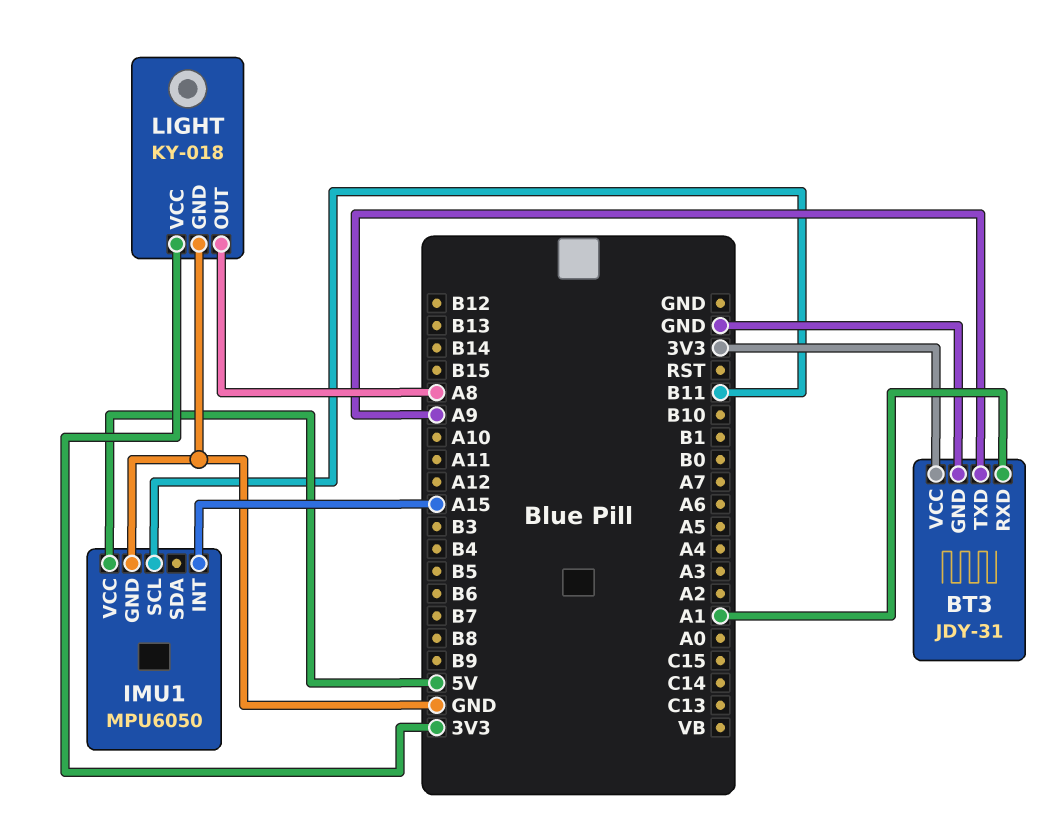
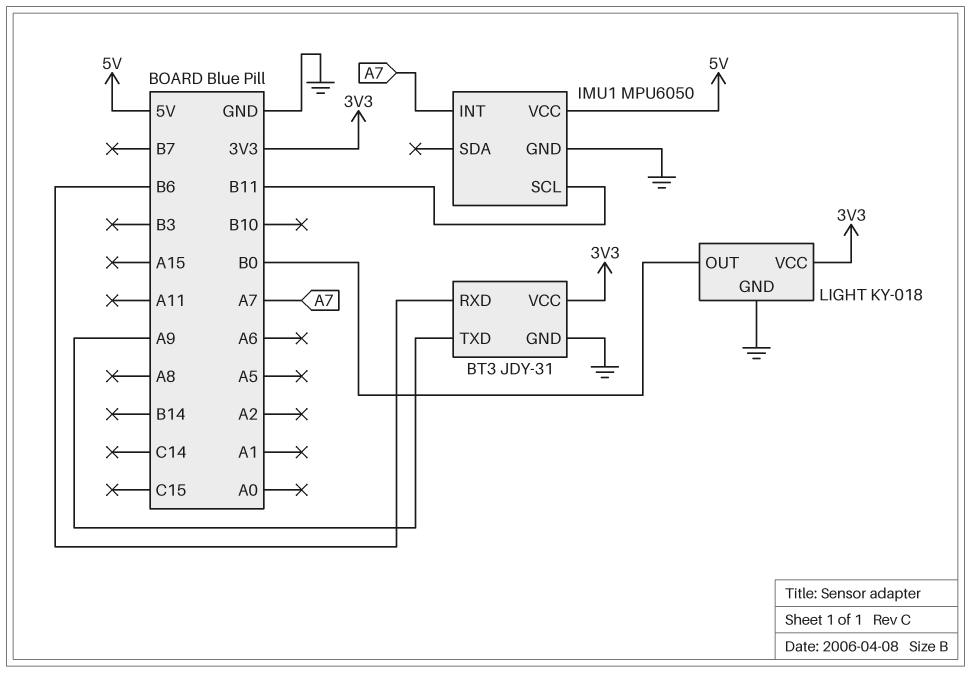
BT3 pin RXD: A1 -> B6
IMU1 pin INT: A15 -> A7
LIGHT pin OUT: A8 -> B0

